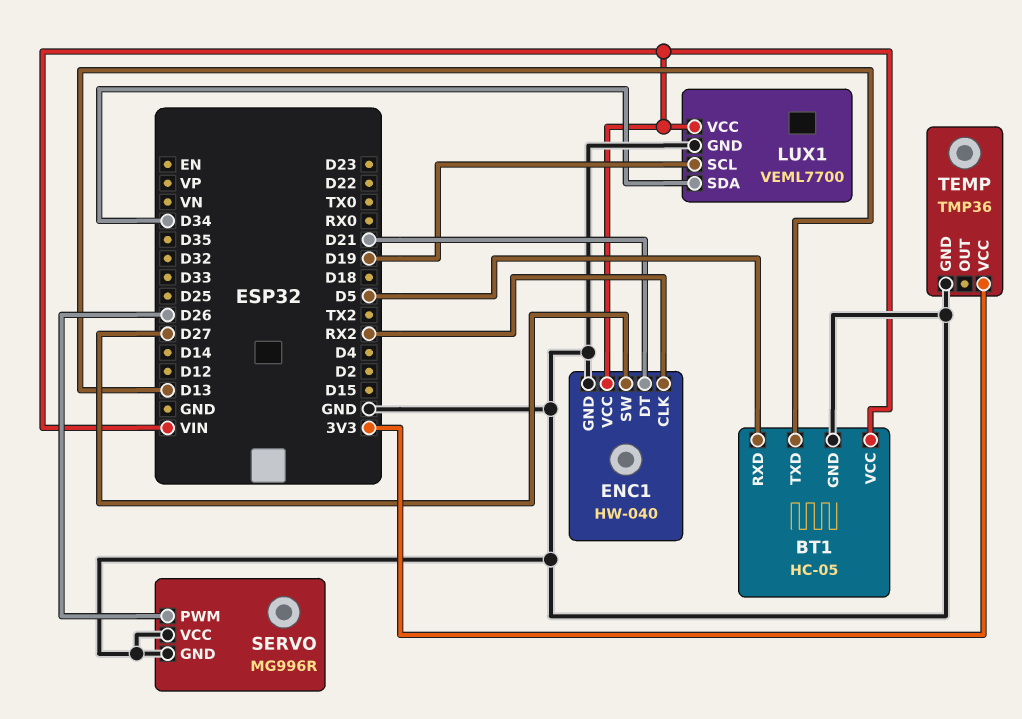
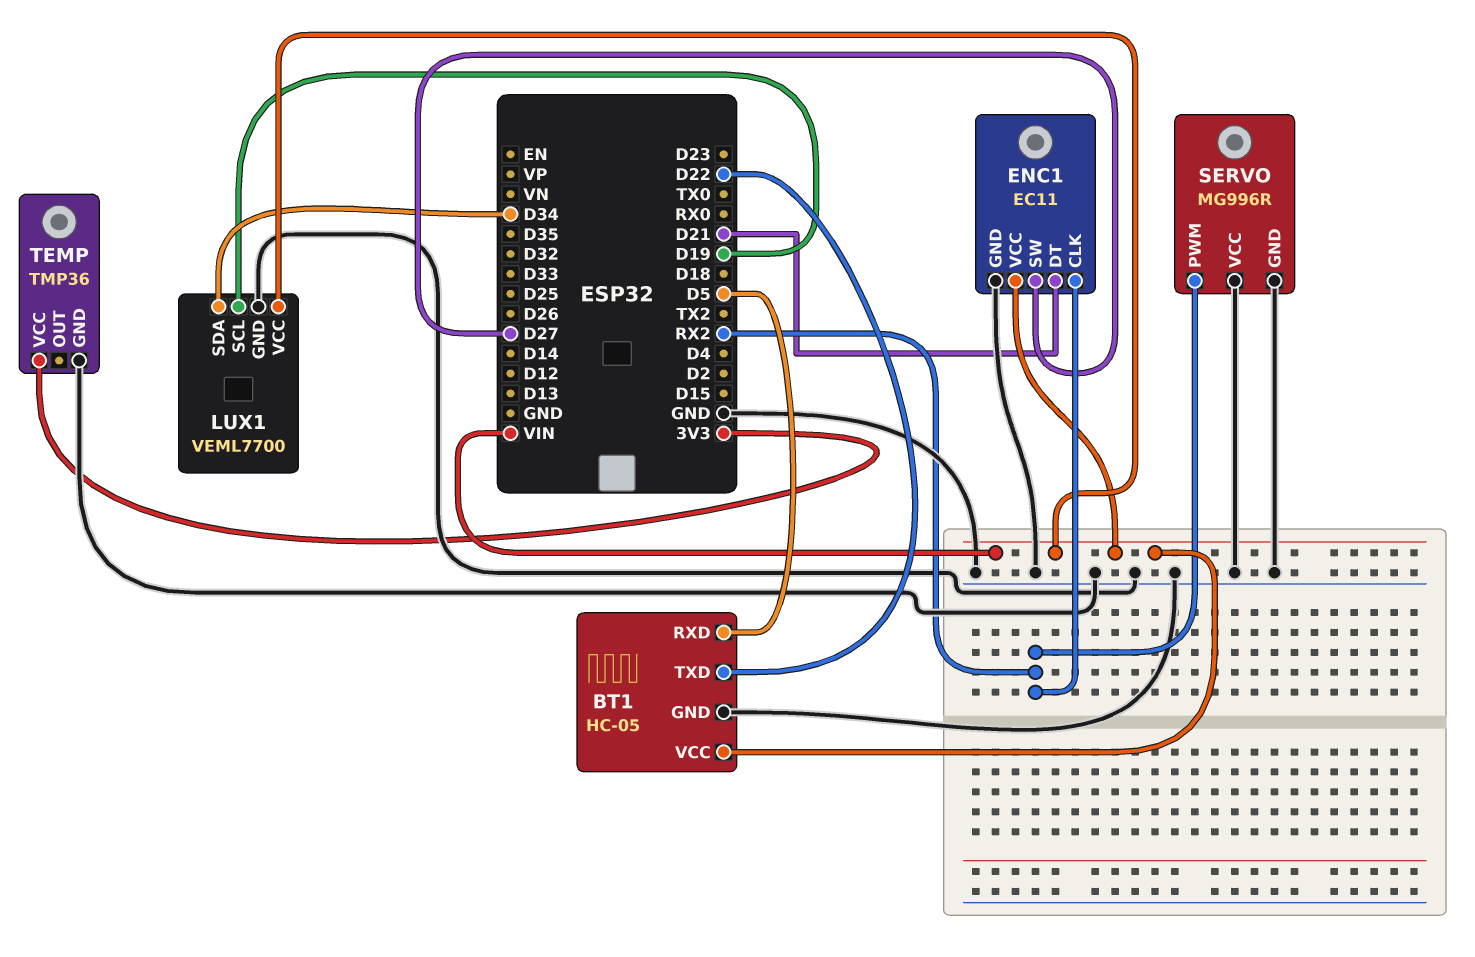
BT1 pin TXD: D13 -> D22
ENC1: HW-040 -> EC11
SERVO pin PWM: D26 -> RX2

